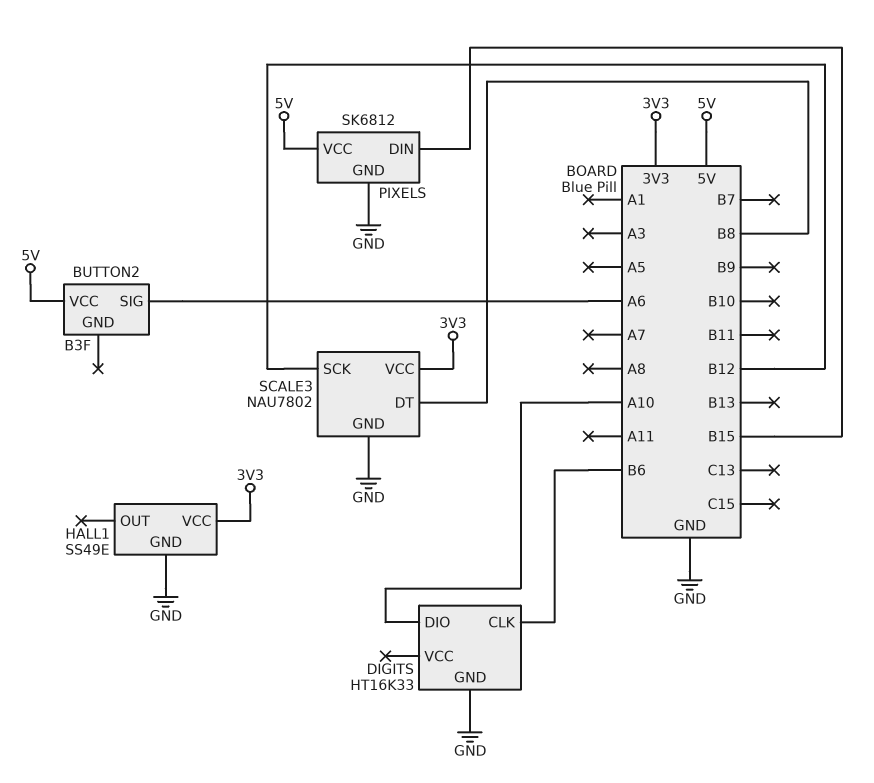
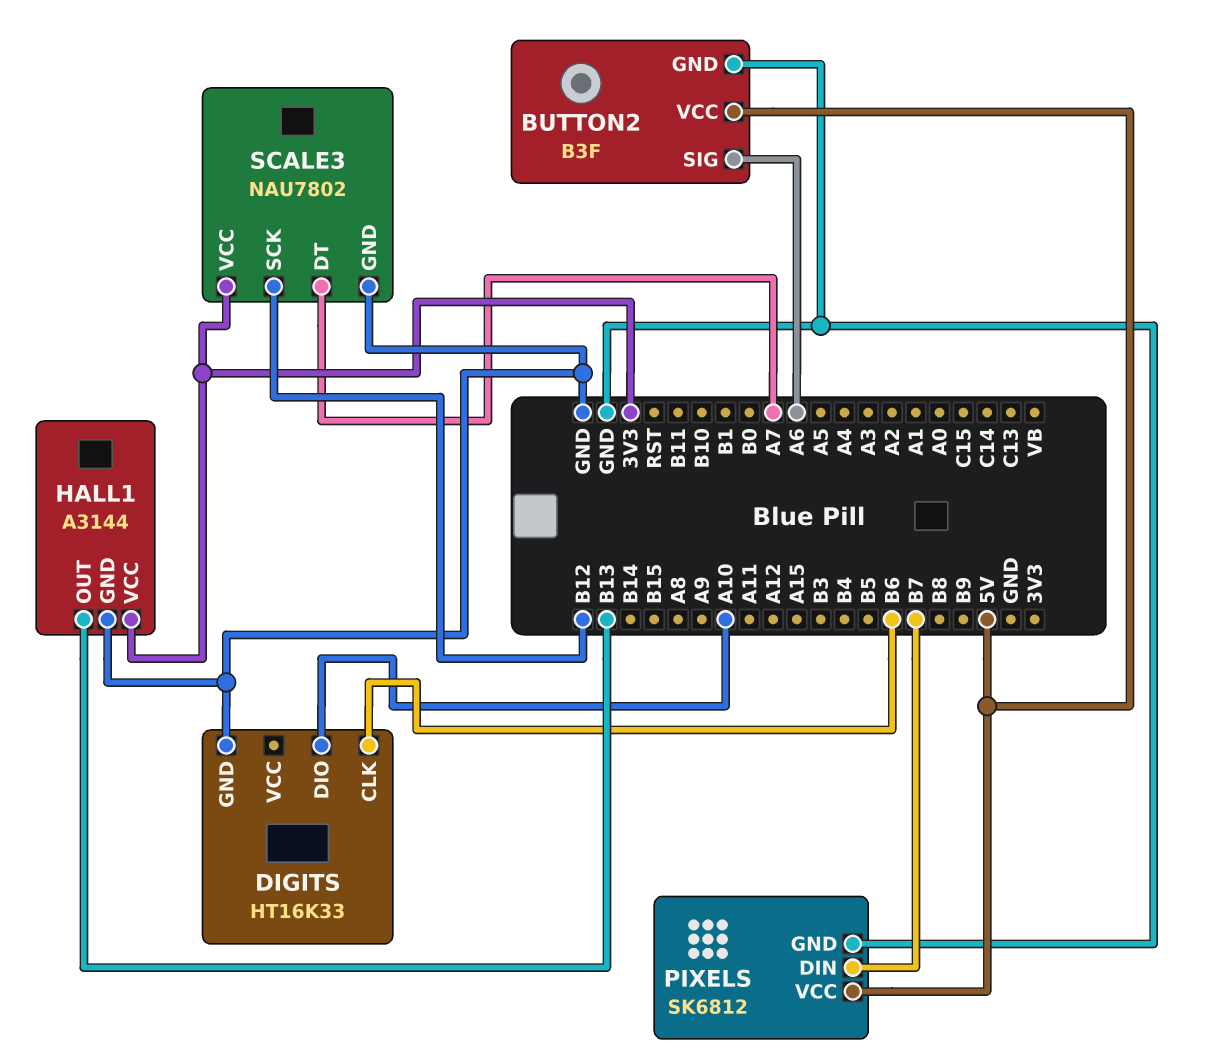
BUTTON2 pin GND: none -> GND
HALL1: SS49E -> A3144
HALL1 pin OUT: none -> B13
PIXELS pin DIN: B15 -> B7
SCALE3 pin DT: B8 -> A7

